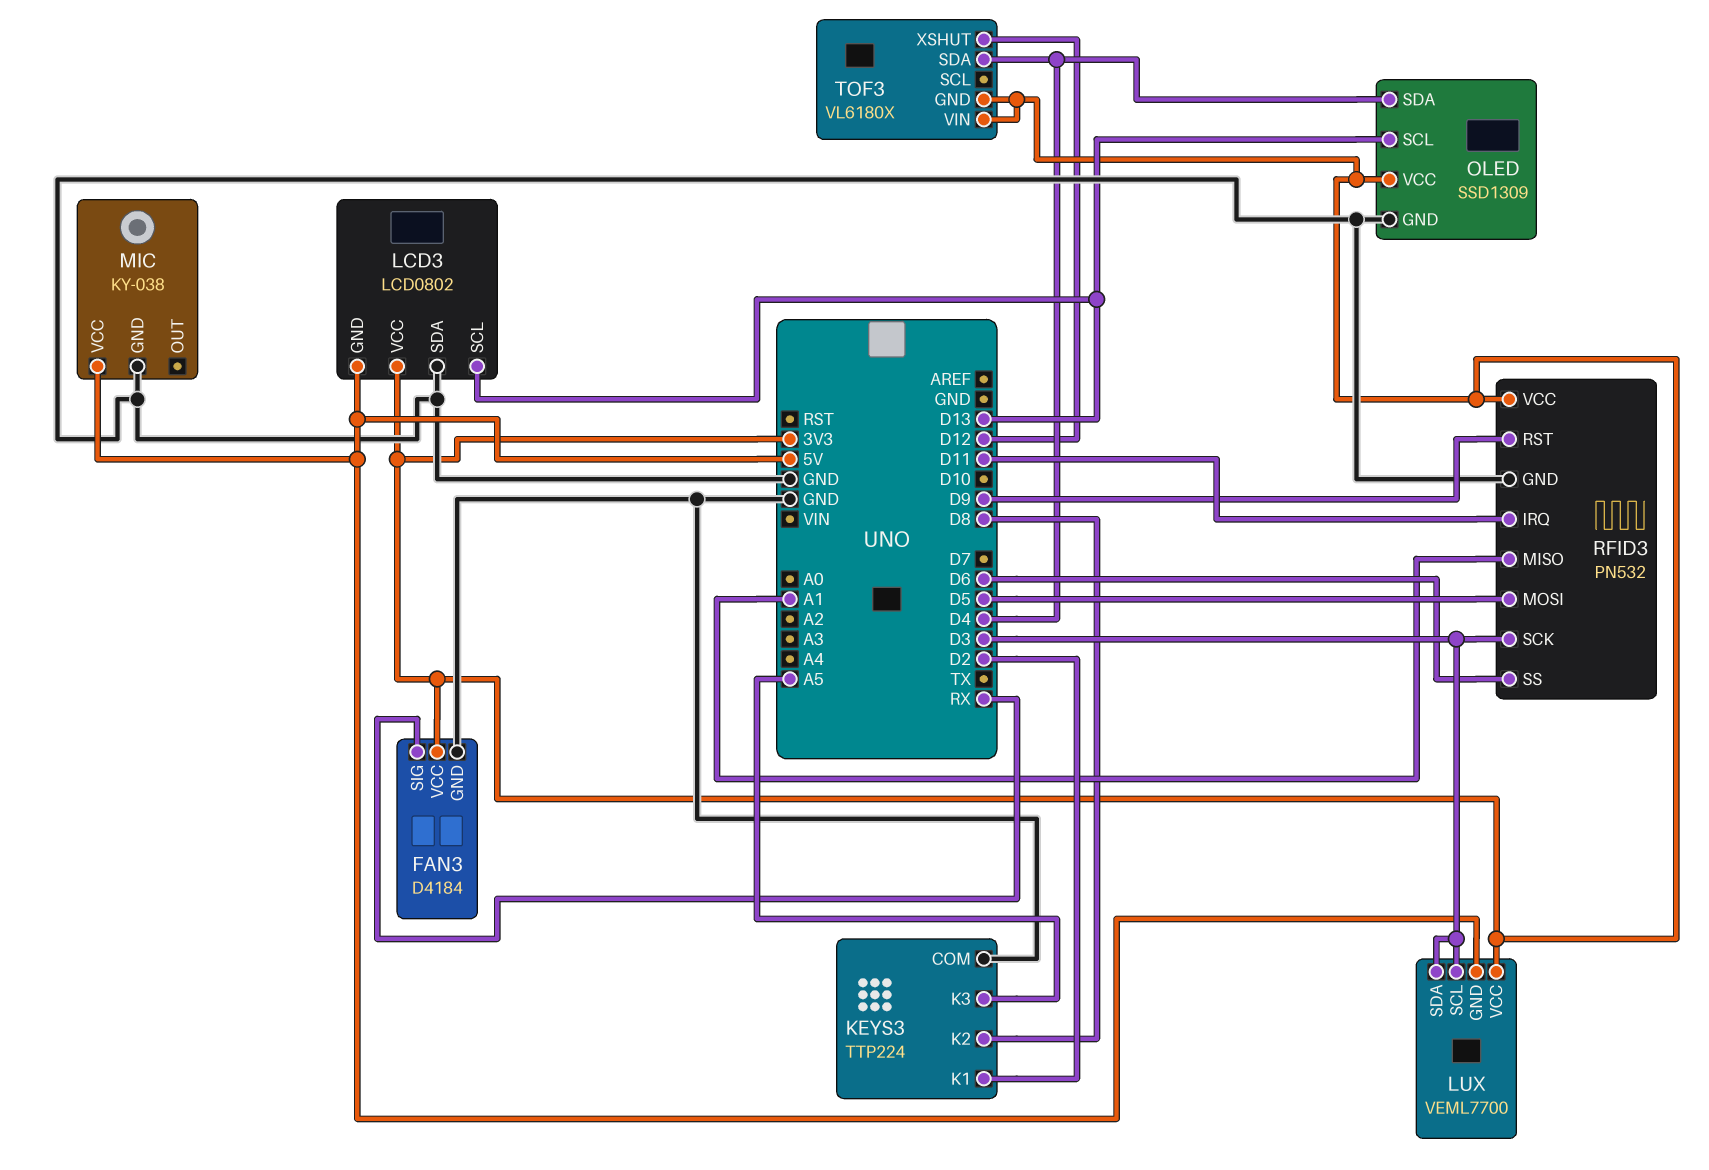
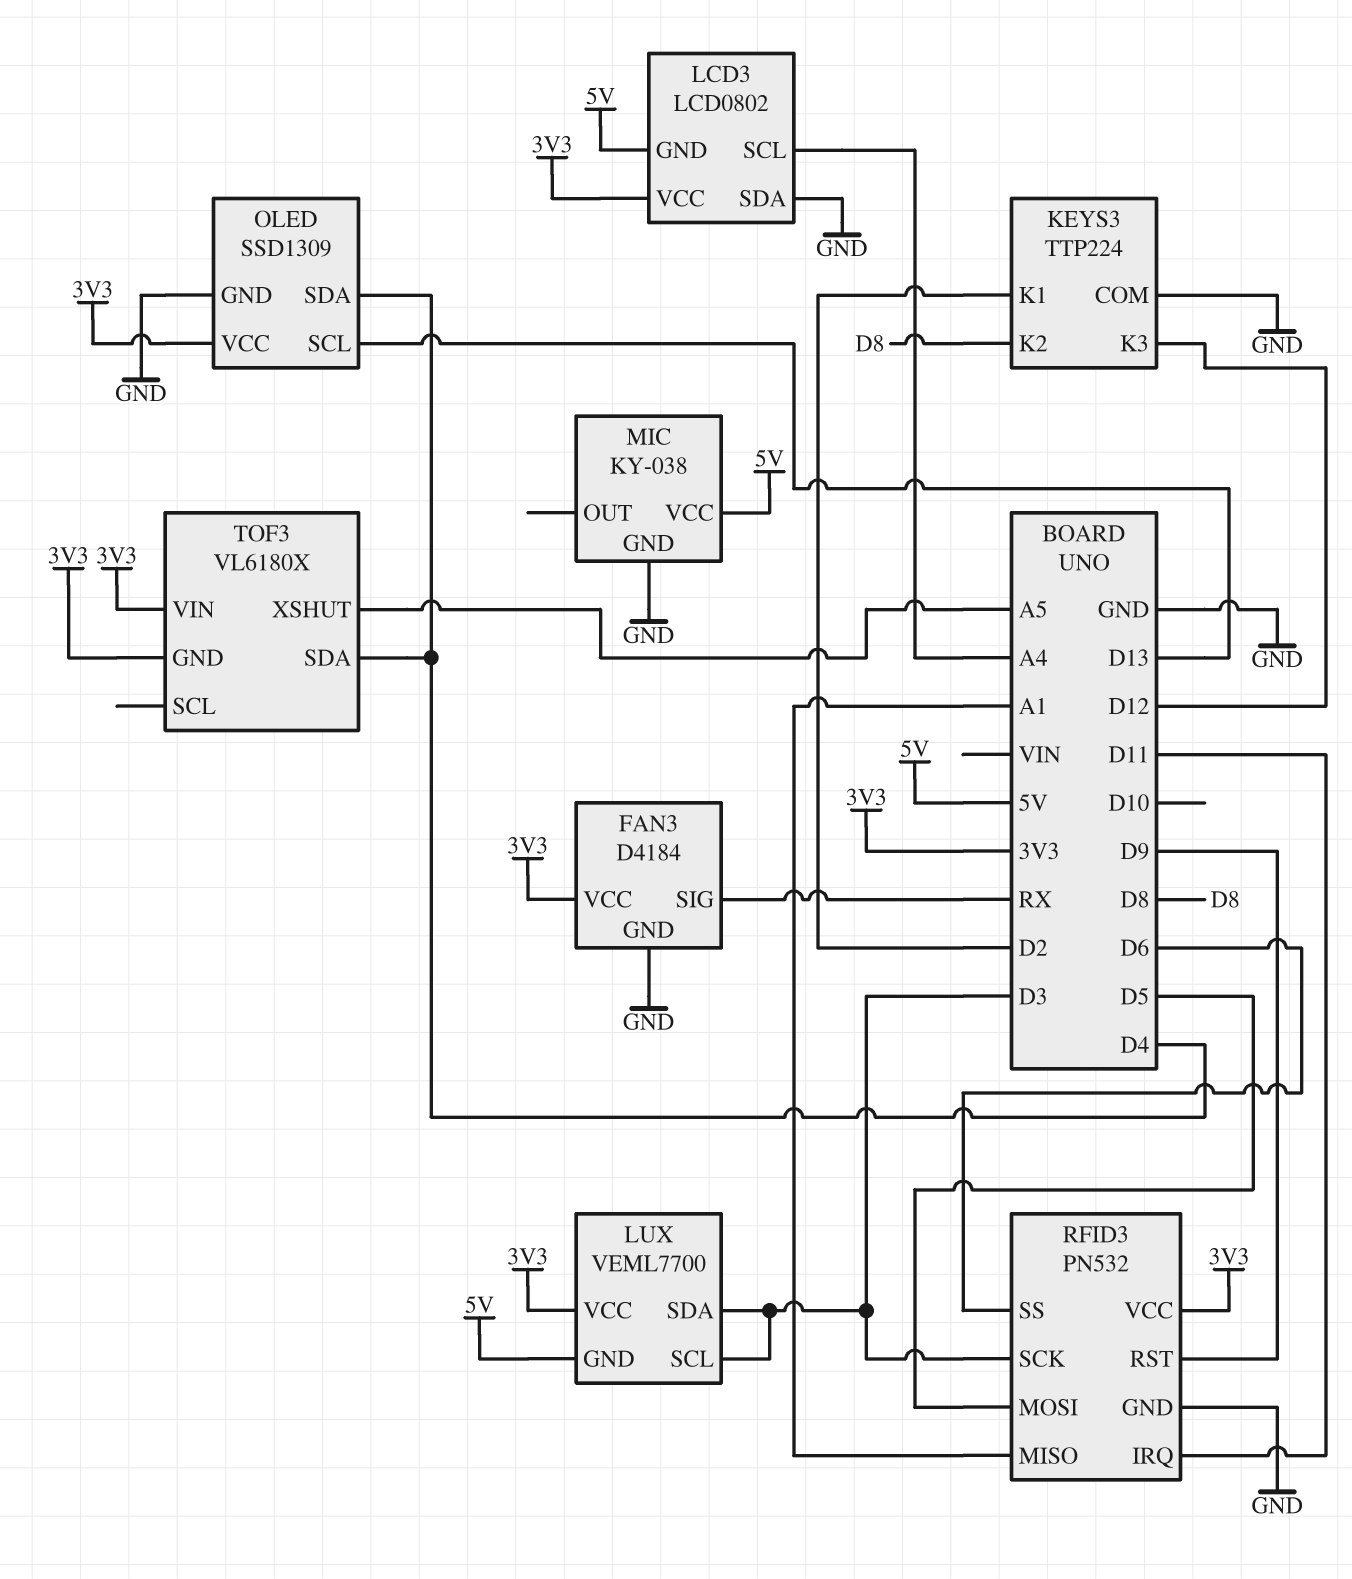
KEYS3 pin K3: A5 -> D12
LCD3 pin SCL: D13 -> A4
TOF3 pin XSHUT: D12 -> A5

